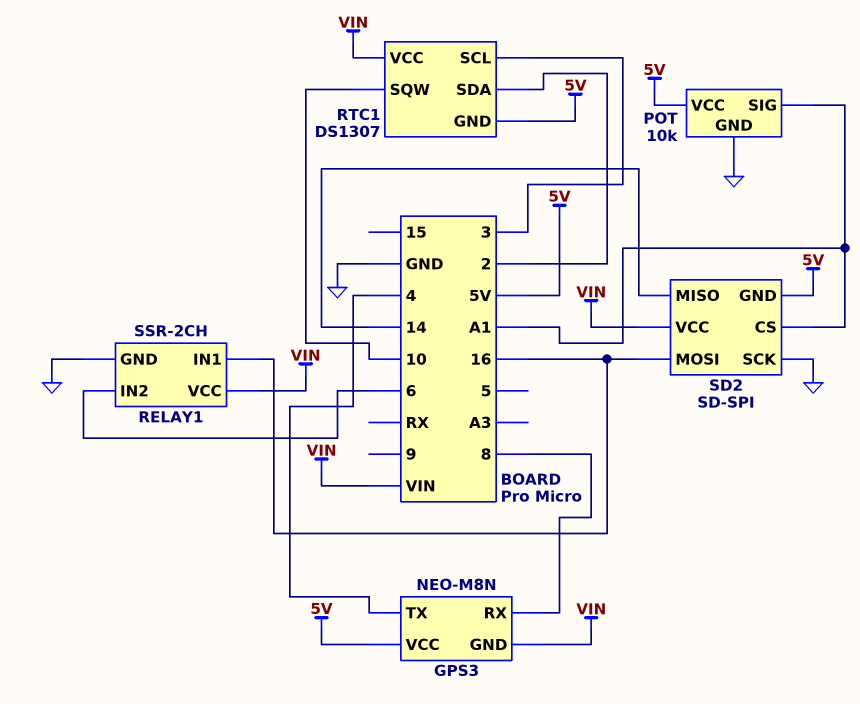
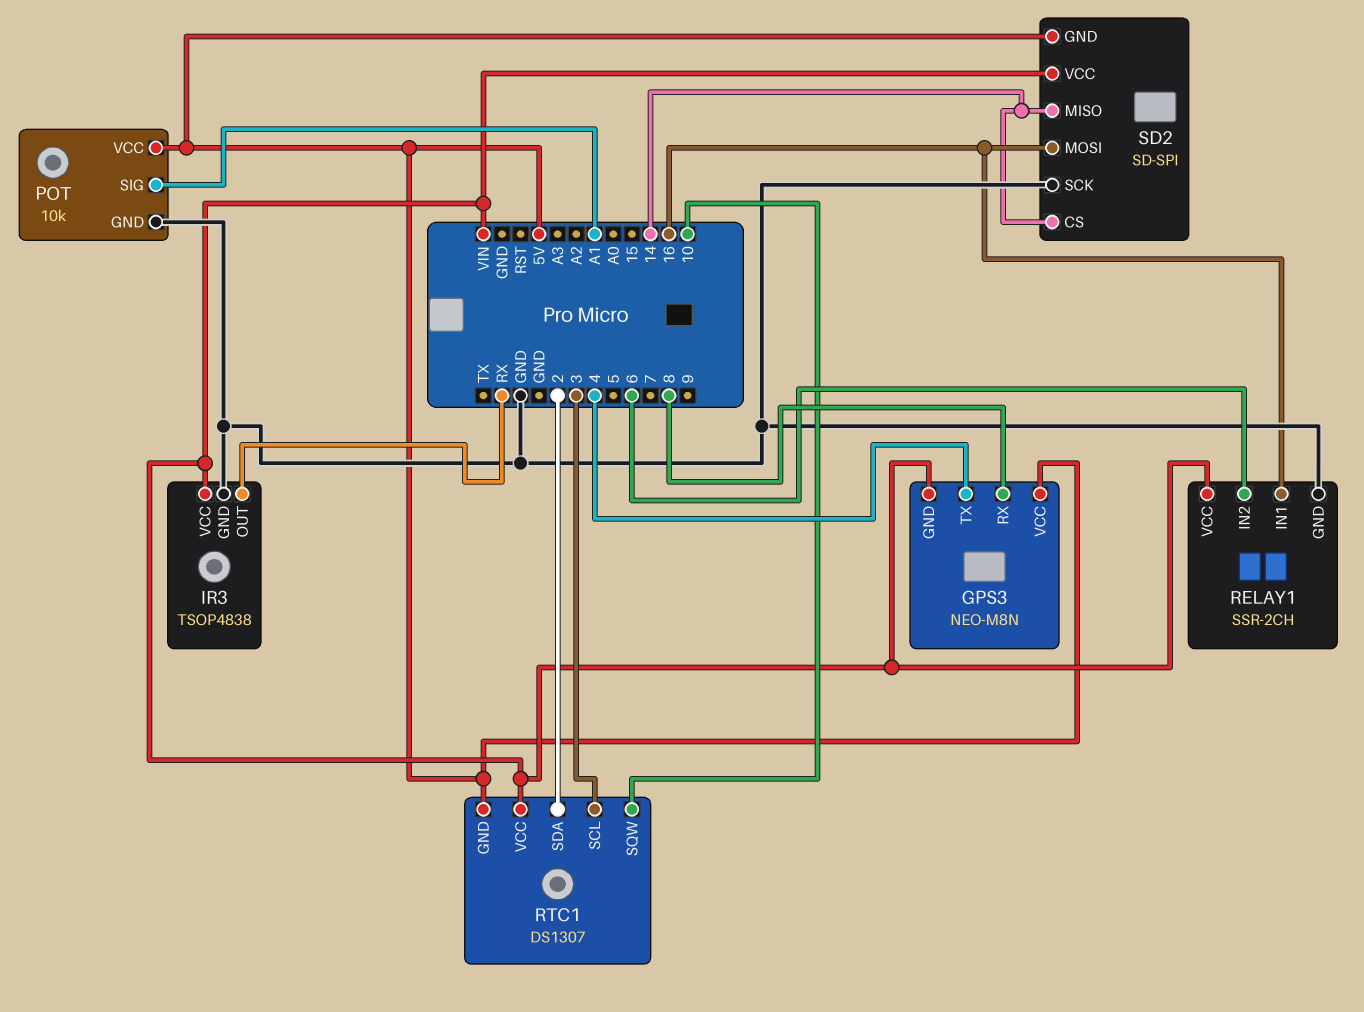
IR3: none -> TSOP4838
IR3 pin GND: none -> GND
IR3 pin OUT: none -> RX
IR3 pin VCC: none -> VIN
SD2 pin CS: A1 -> 14

